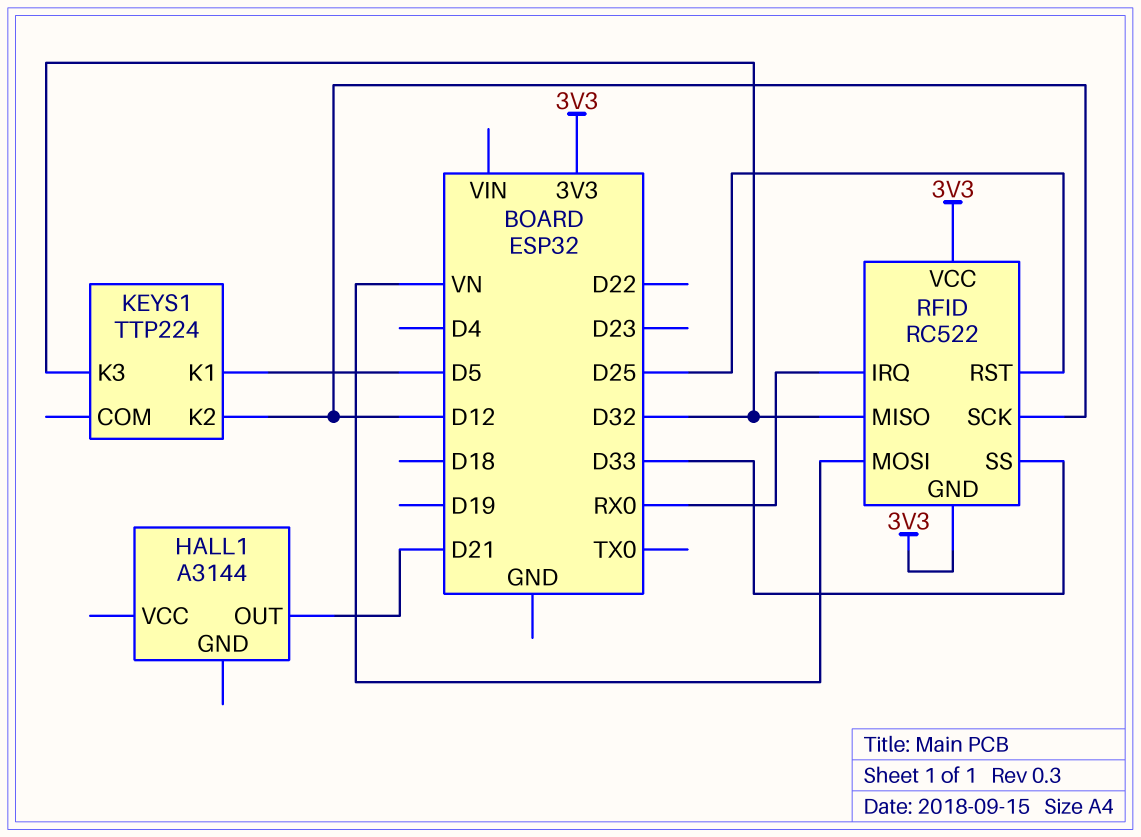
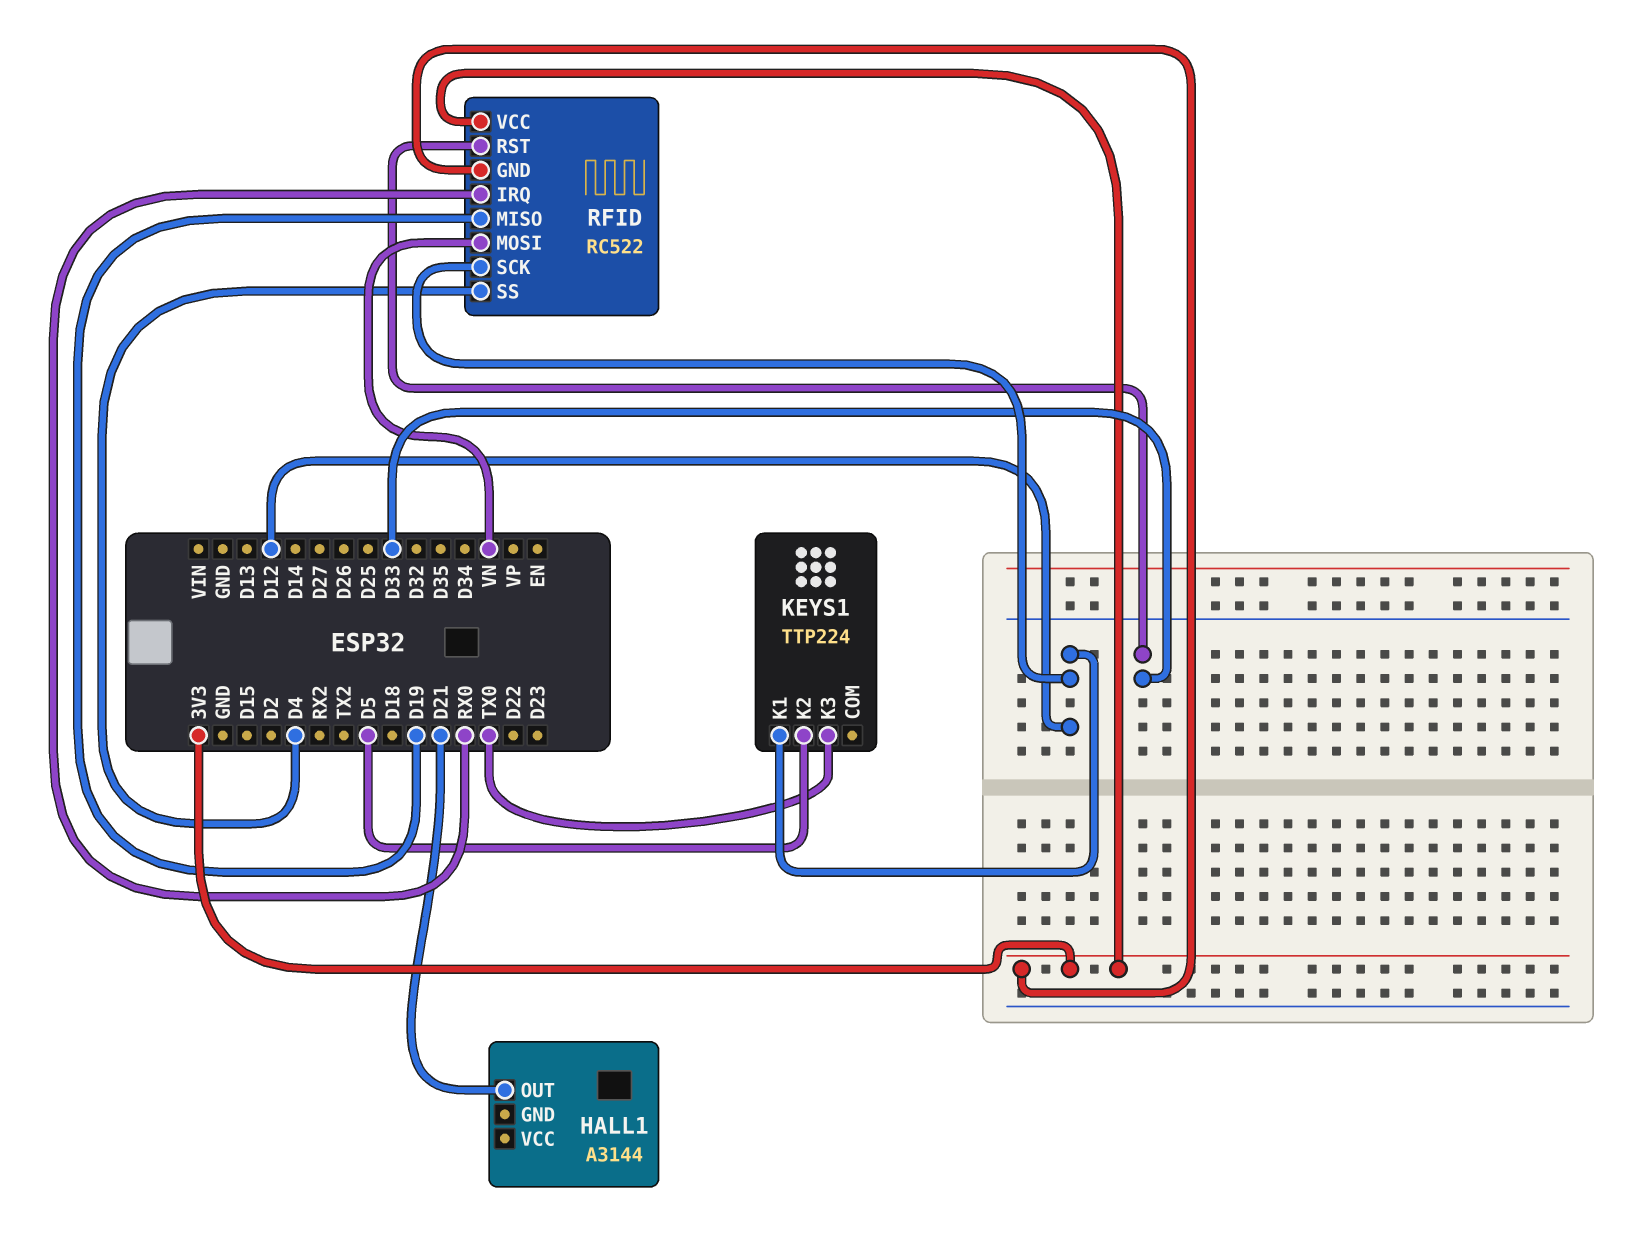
KEYS1 pin K1: D5 -> D12
KEYS1 pin K2: D12 -> D5
KEYS1 pin K3: D32 -> TX0
RFID pin MISO: D32 -> D19
RFID pin RST: D25 -> D33
RFID pin SS: D33 -> D4

